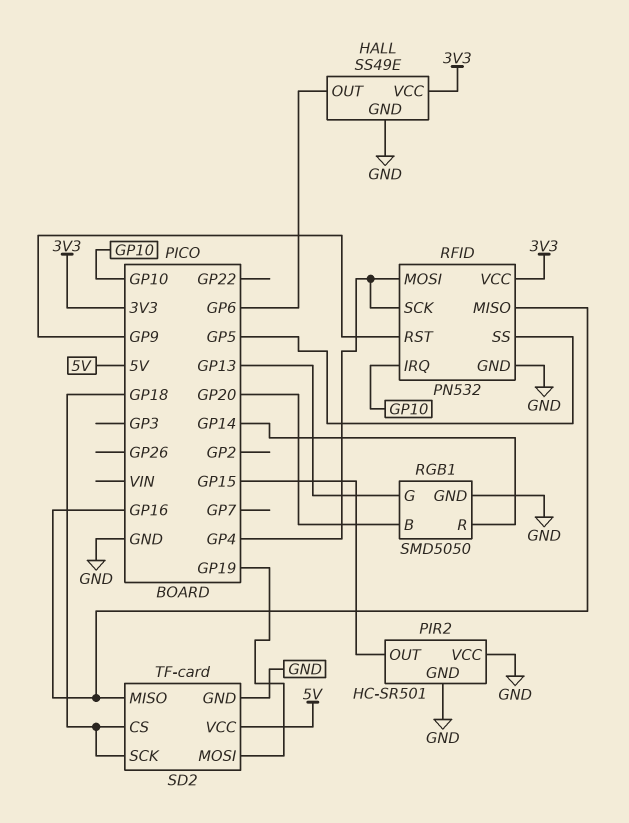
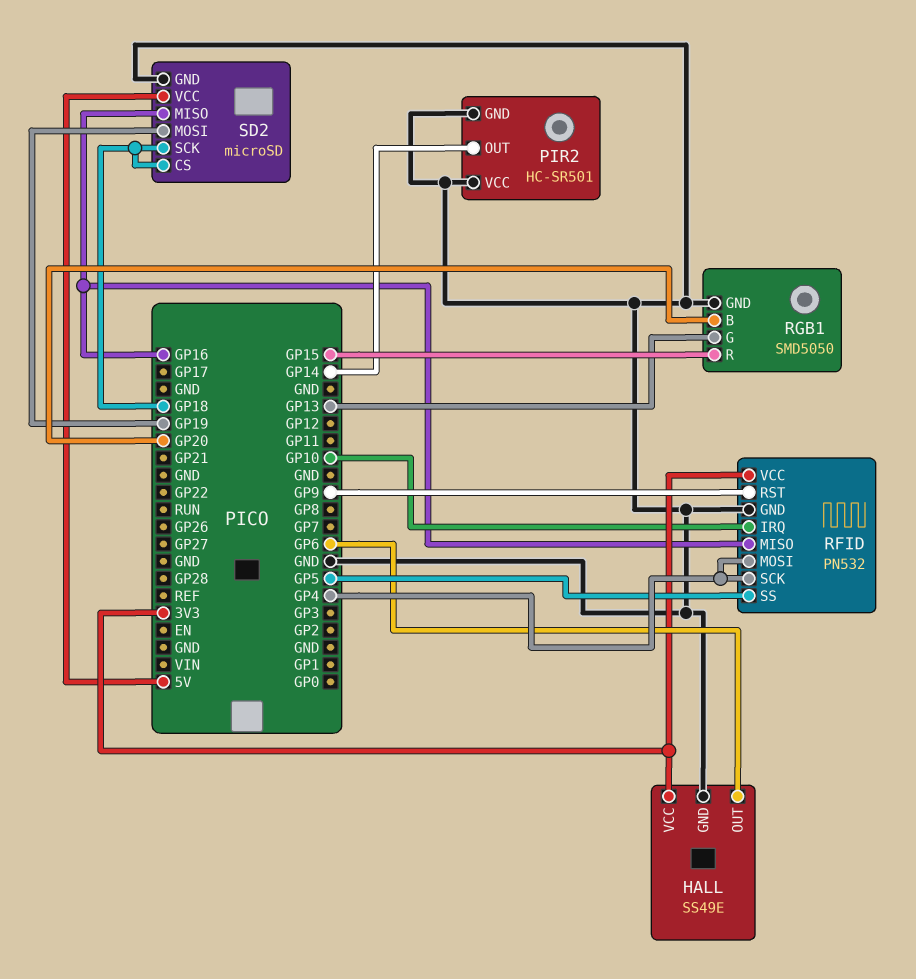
PIR2 pin OUT: GP15 -> GP14
RGB1 pin R: GP14 -> GP15
SD2: TF-card -> microSD

